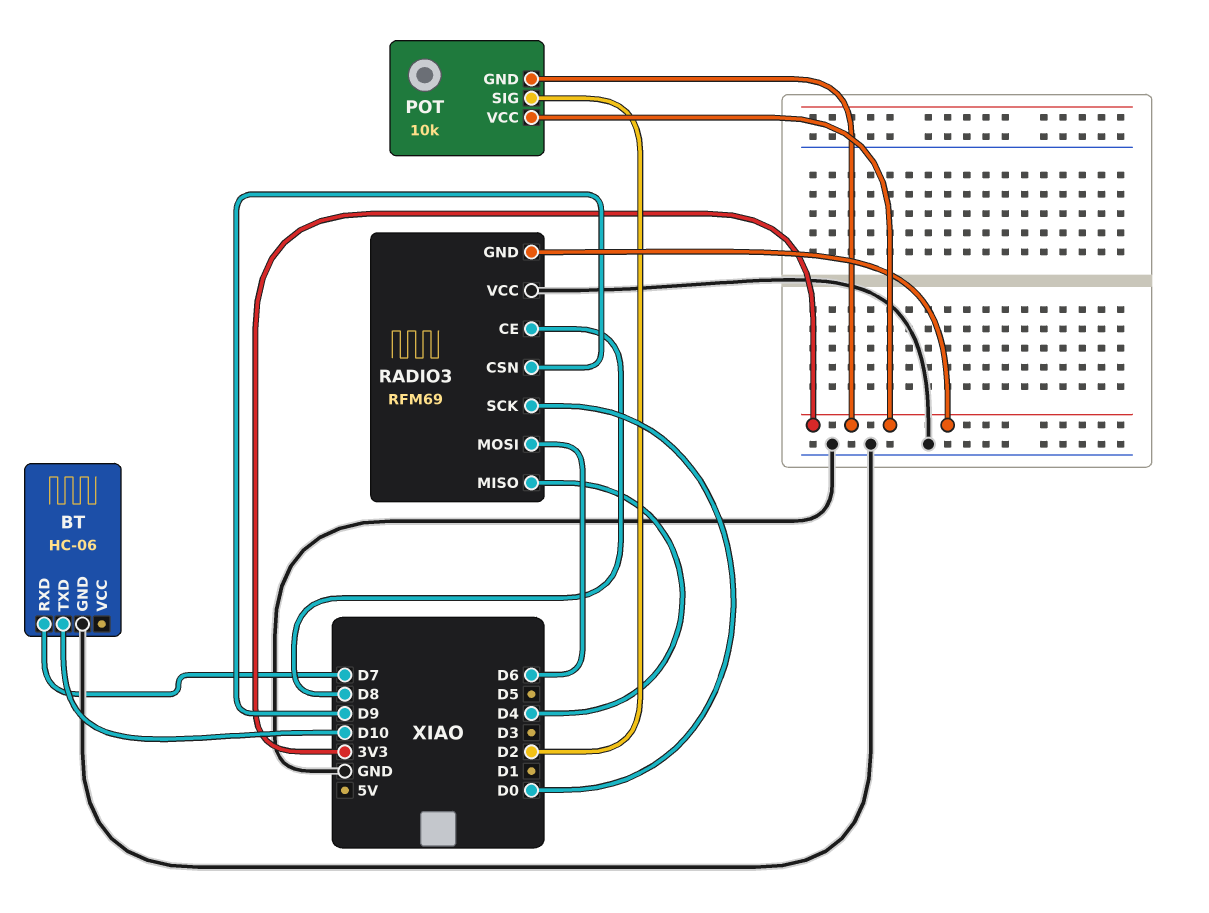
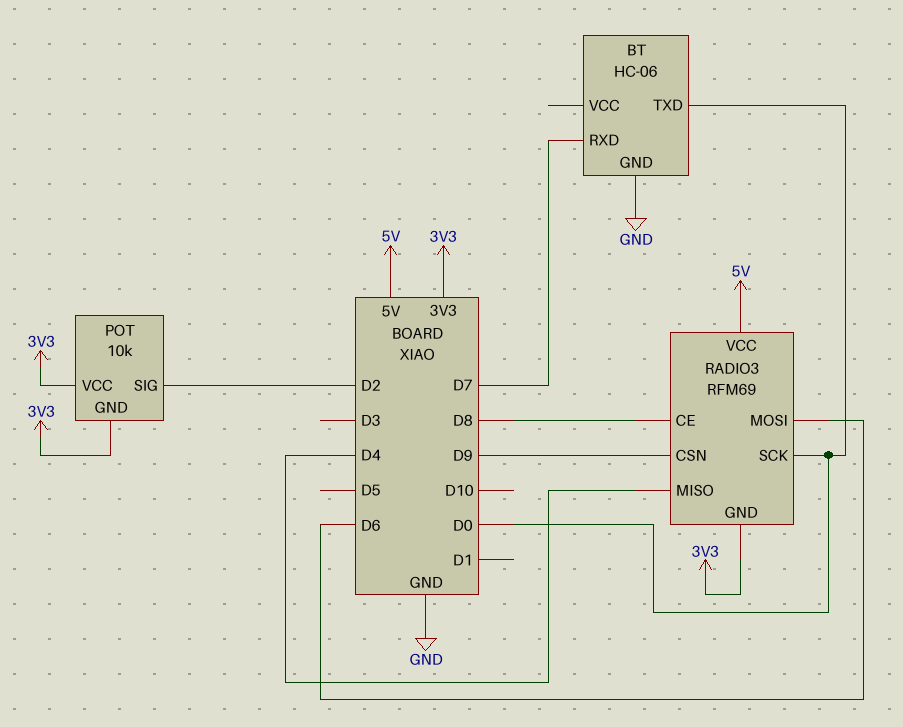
BT pin TXD: D10 -> D0
RADIO3 pin VCC: GND -> 5V

